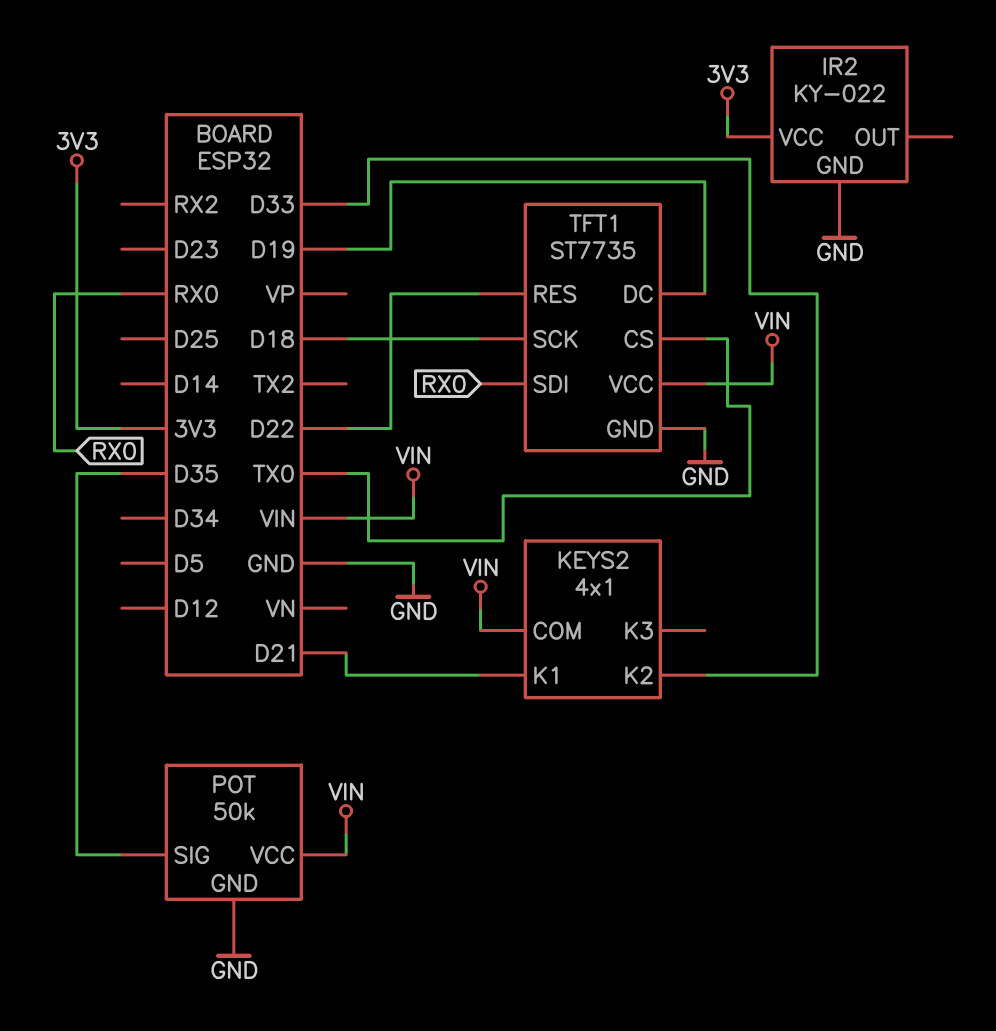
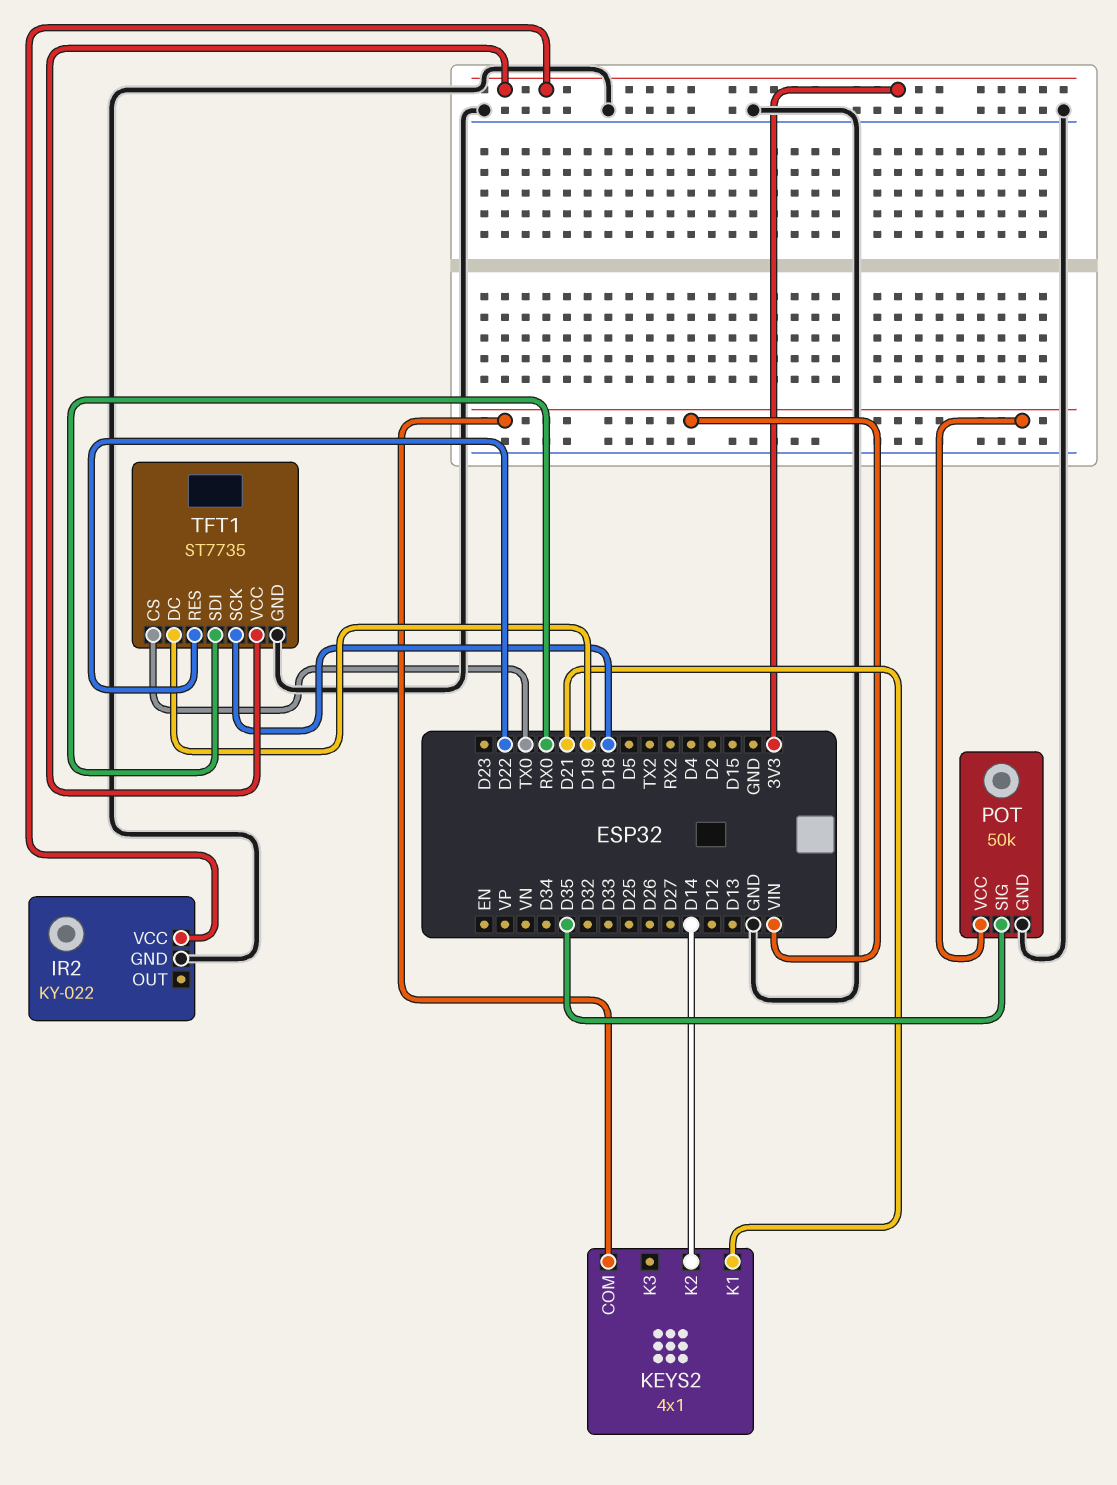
KEYS2 pin K2: D33 -> D14
TFT1 pin VCC: VIN -> 3V3

